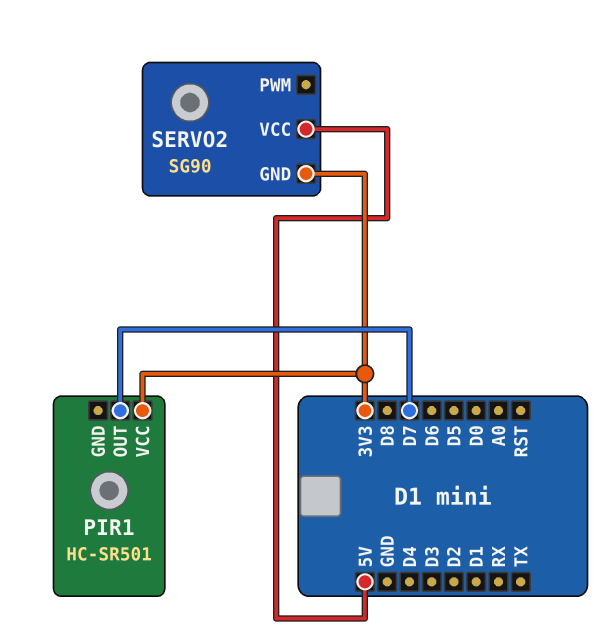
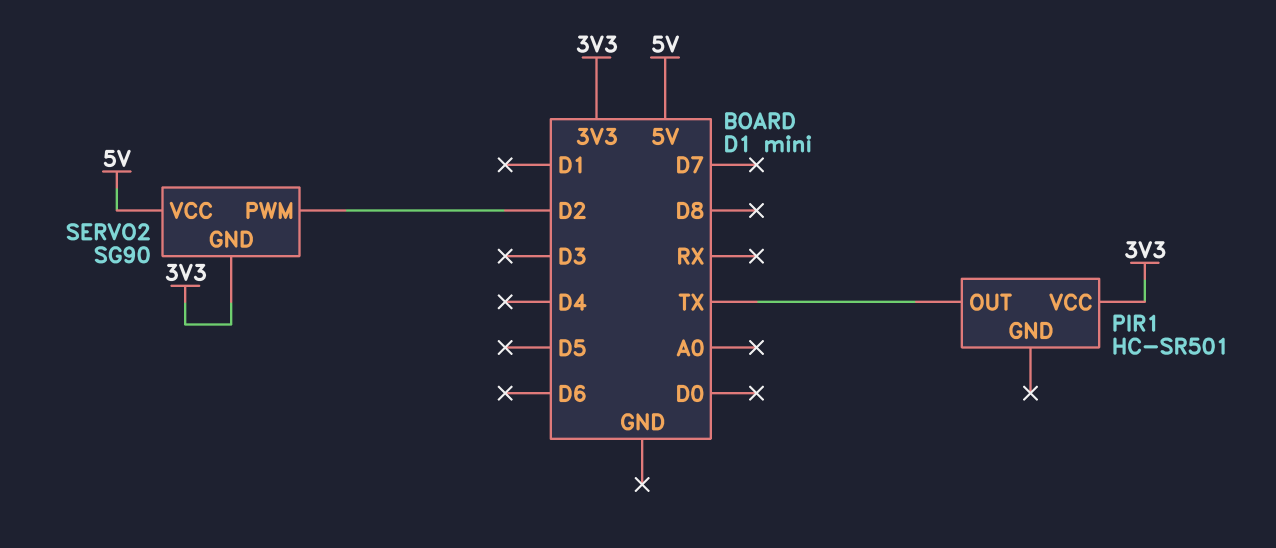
PIR1 pin OUT: D7 -> TX
SERVO2 pin PWM: none -> D2

